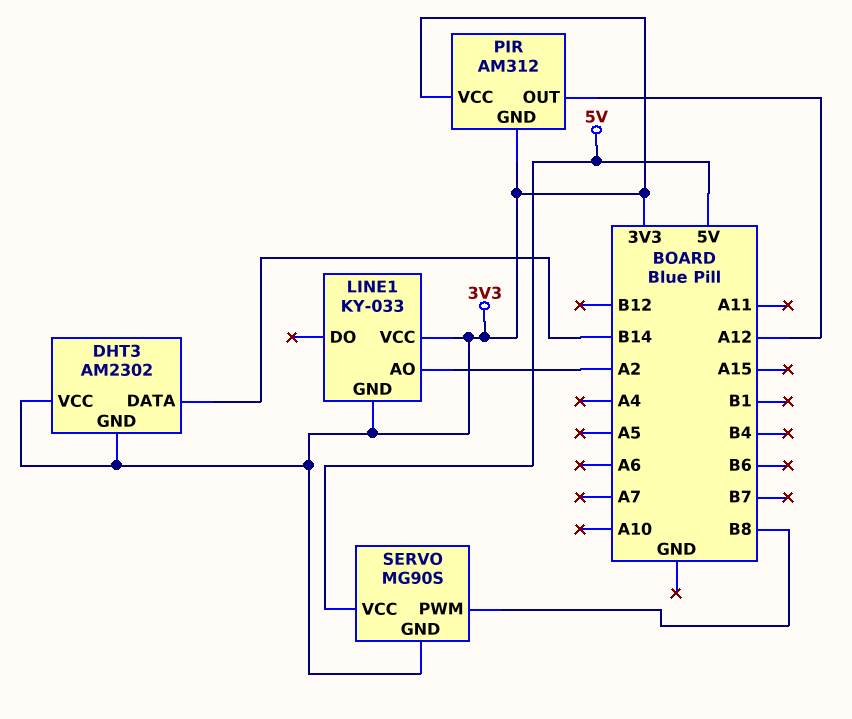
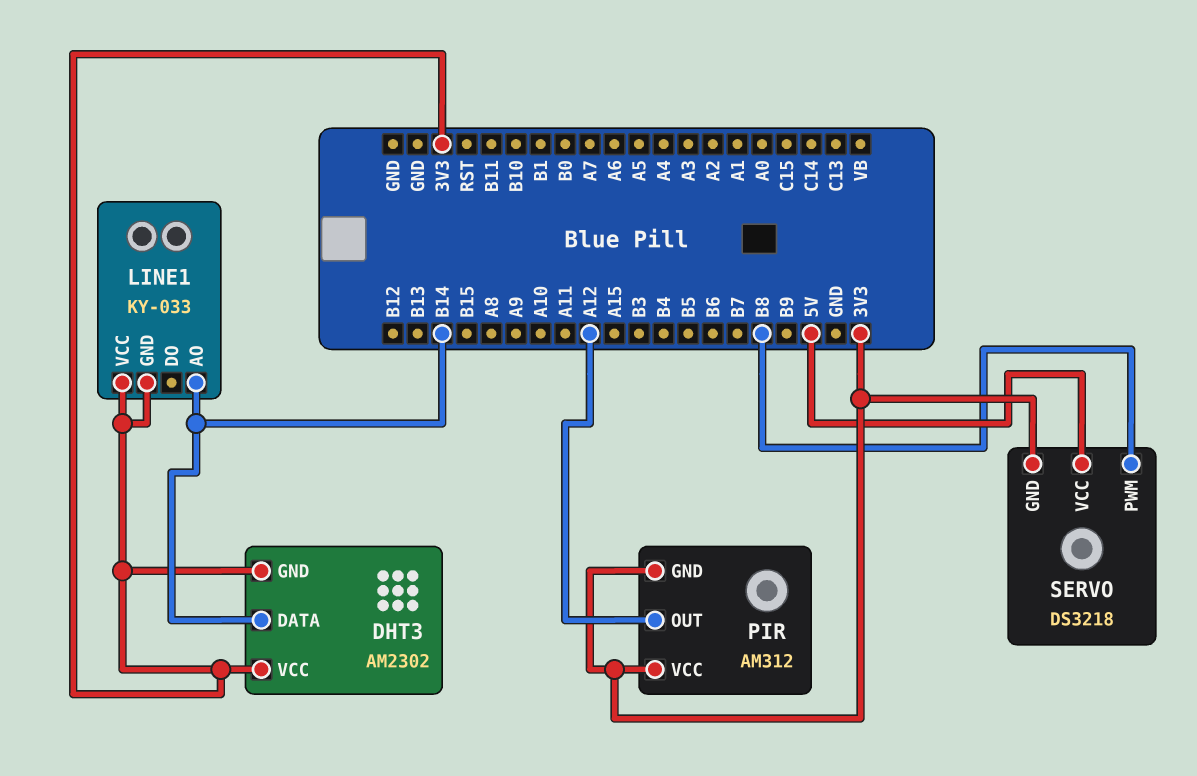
LINE1 pin AO: A2 -> B14
SERVO: MG90S -> DS3218

